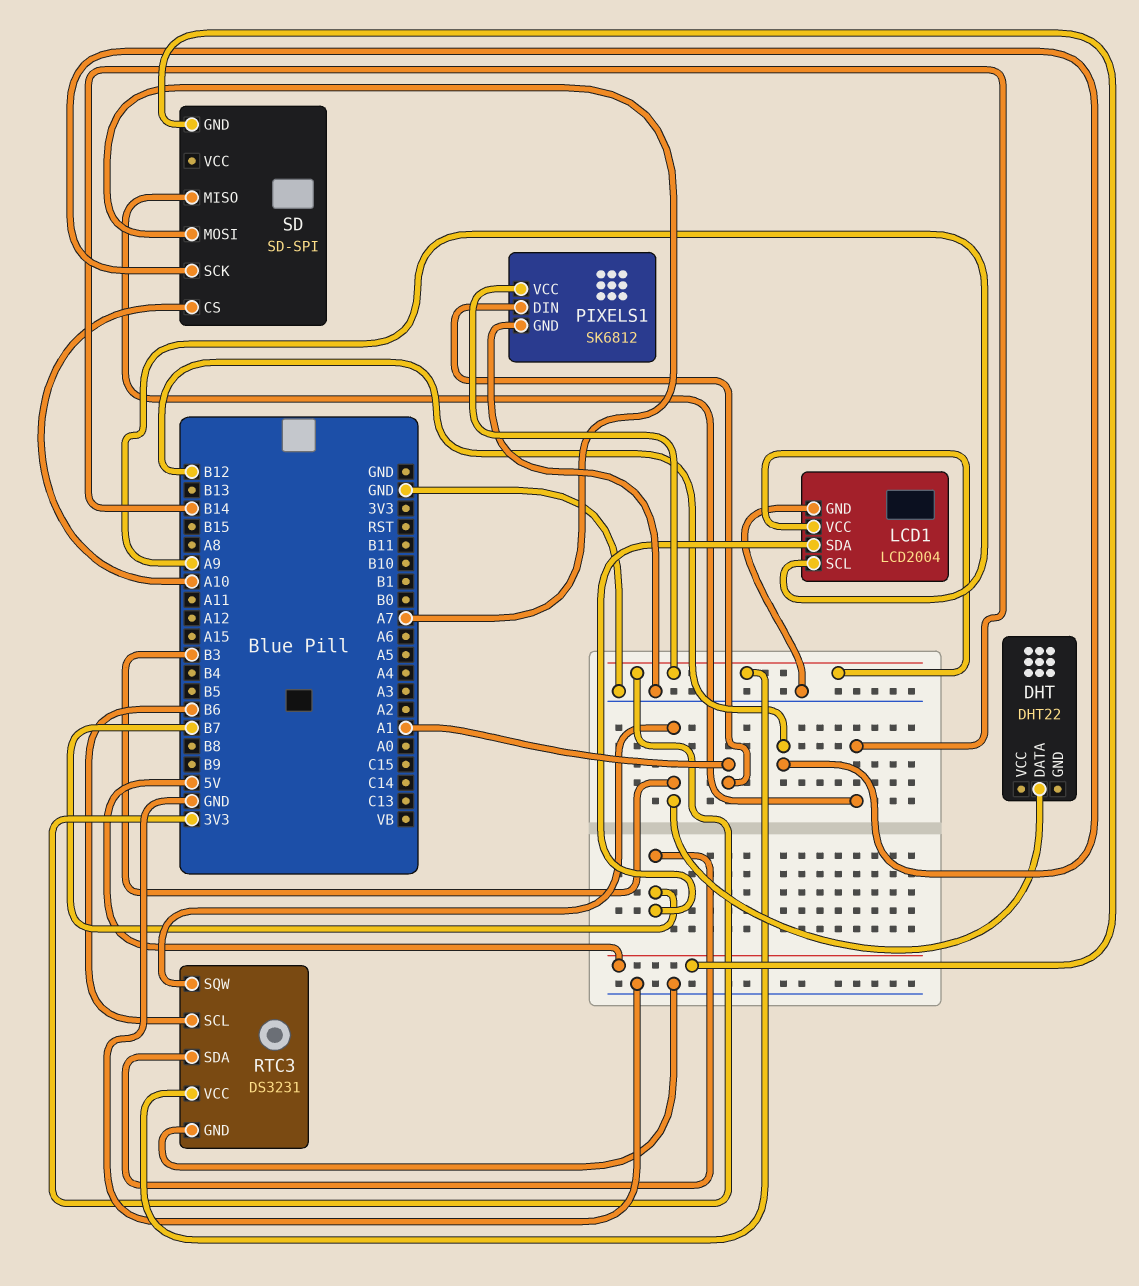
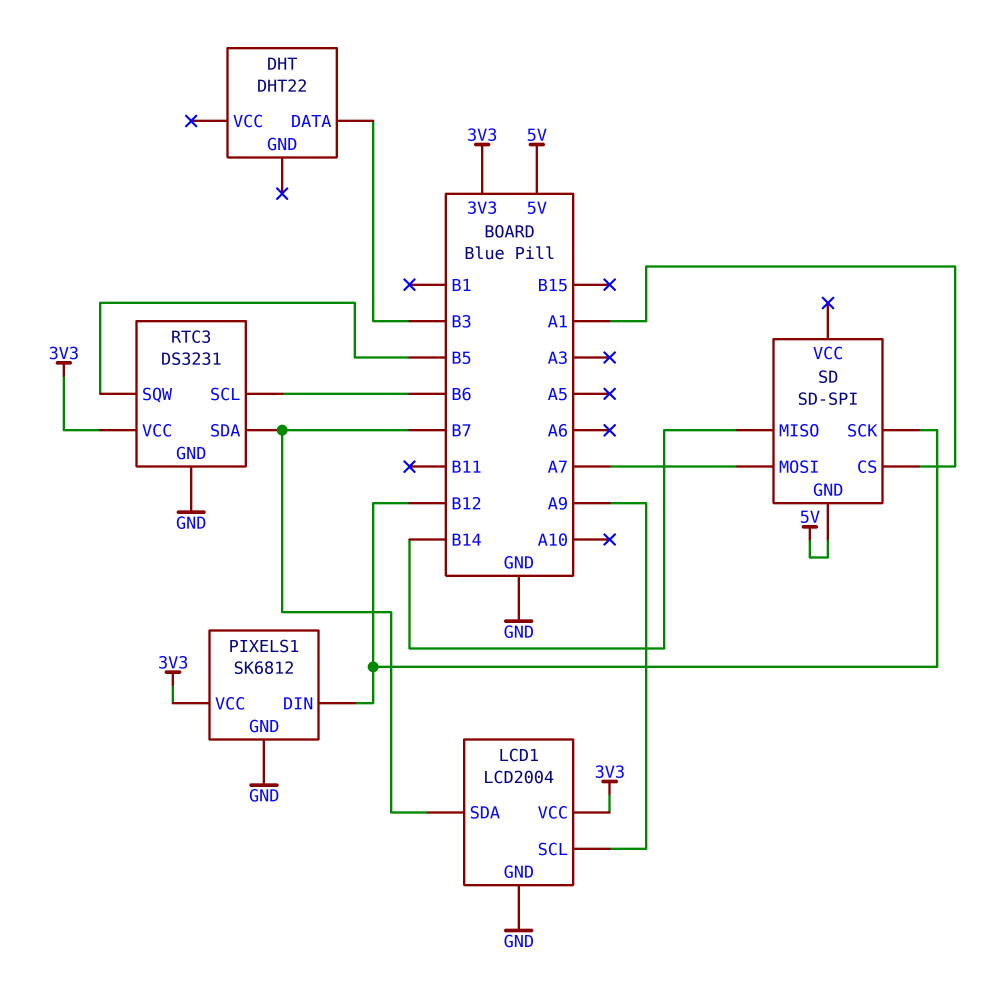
PIXELS1 pin DIN: A1 -> B12
RTC3 pin SQW: B3 -> B5
SD pin CS: A10 -> A1

